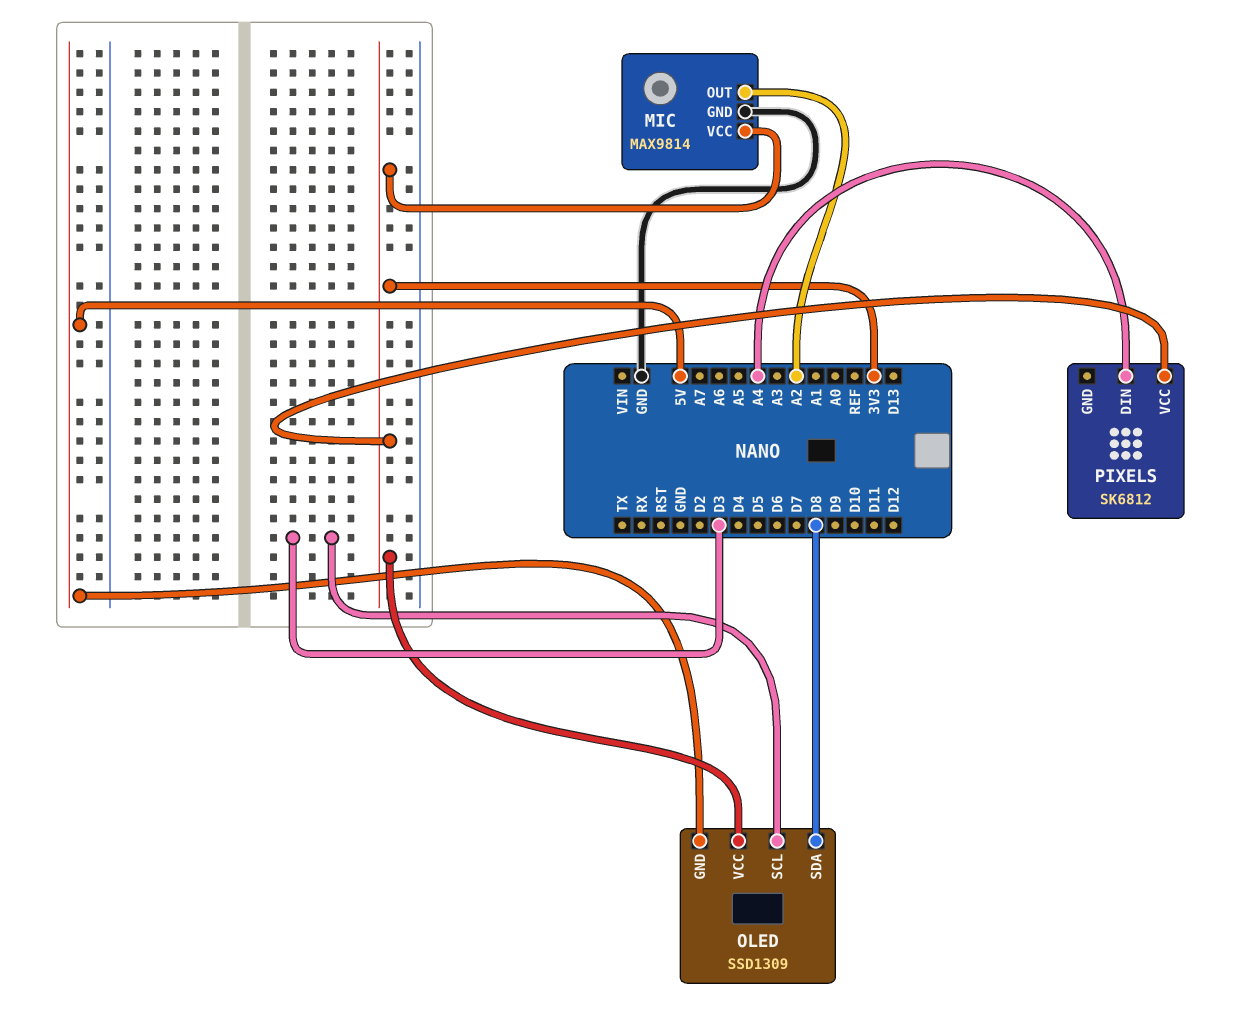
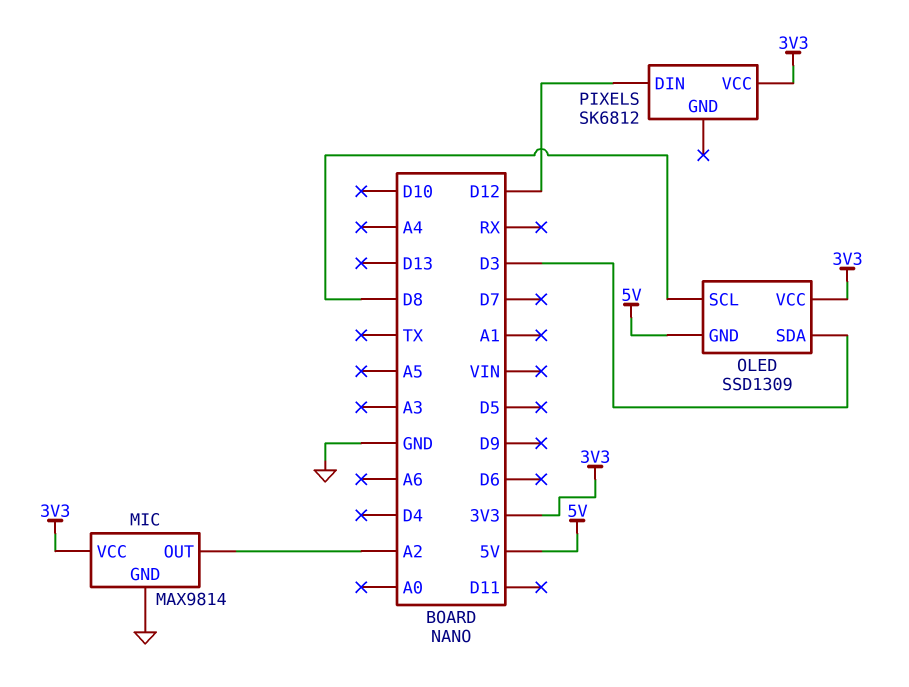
OLED pin SCL: D3 -> D8
OLED pin SDA: D8 -> D3
PIXELS pin DIN: A4 -> D12

